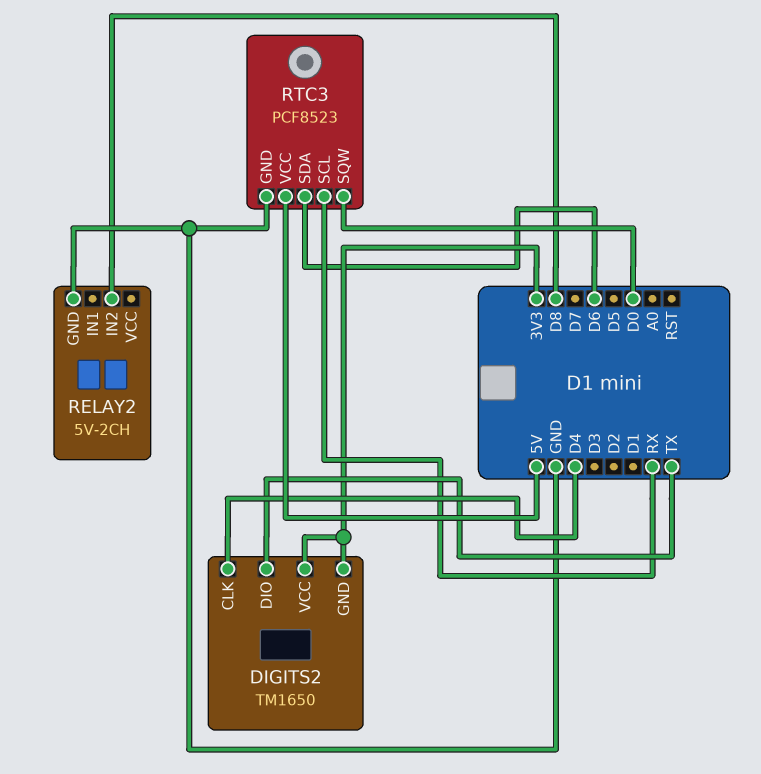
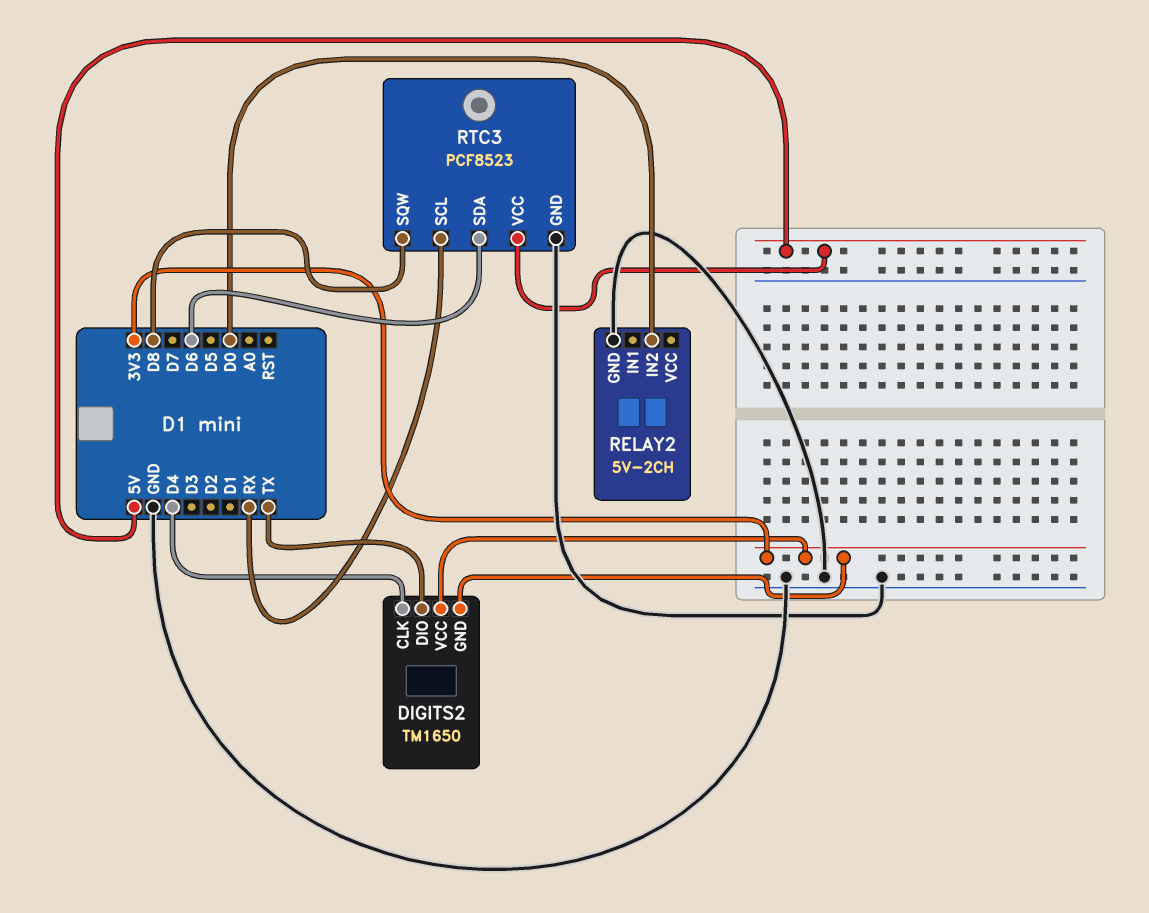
RELAY2 pin IN2: D8 -> D0
RTC3 pin SQW: D0 -> D8

